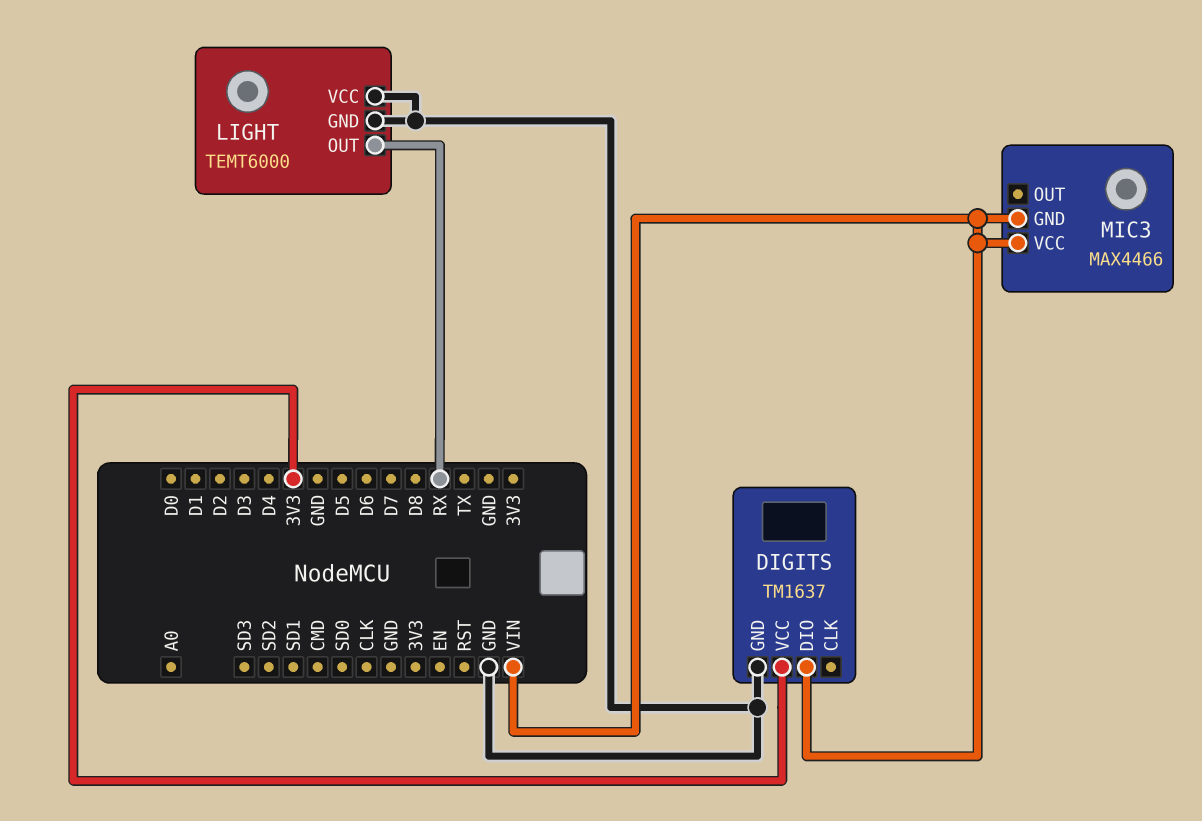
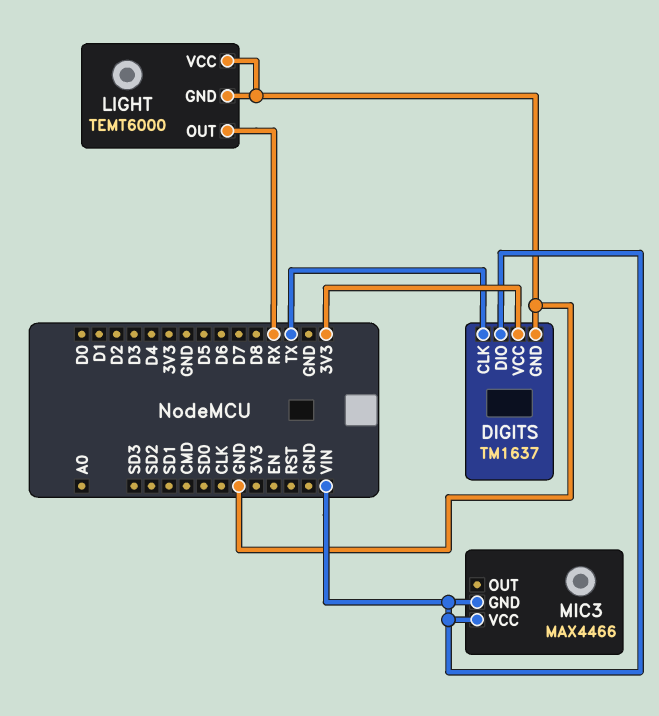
DIGITS pin CLK: none -> TX

